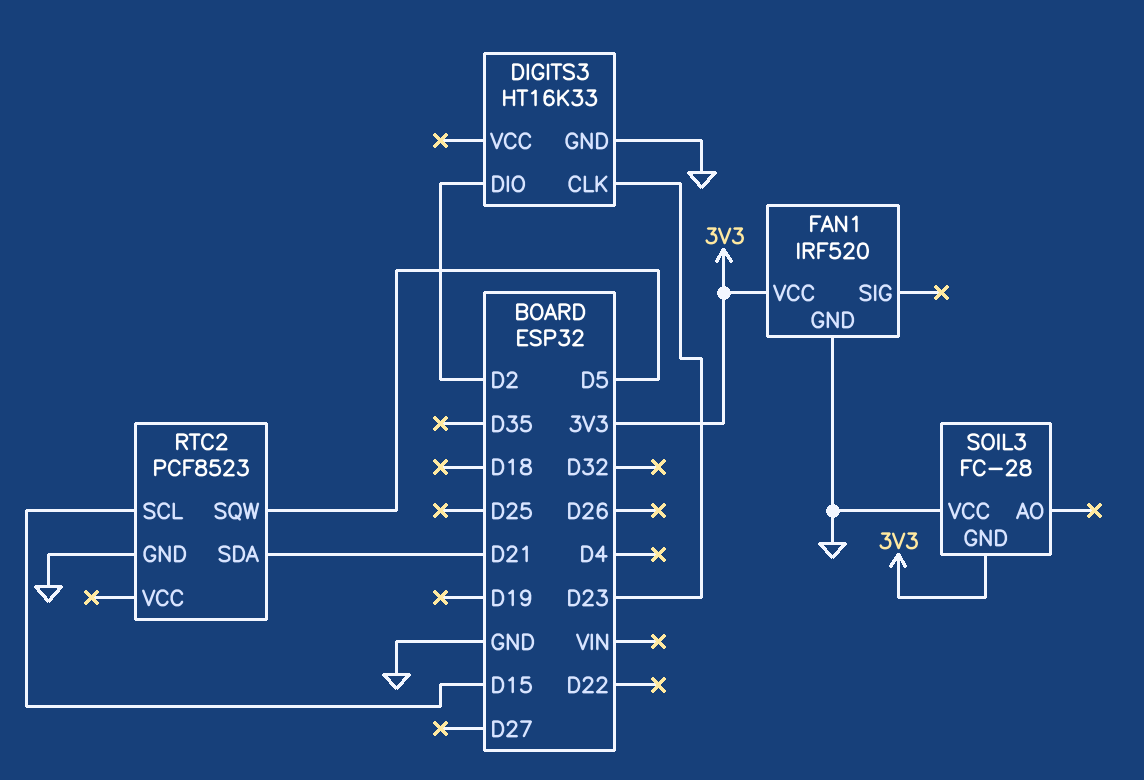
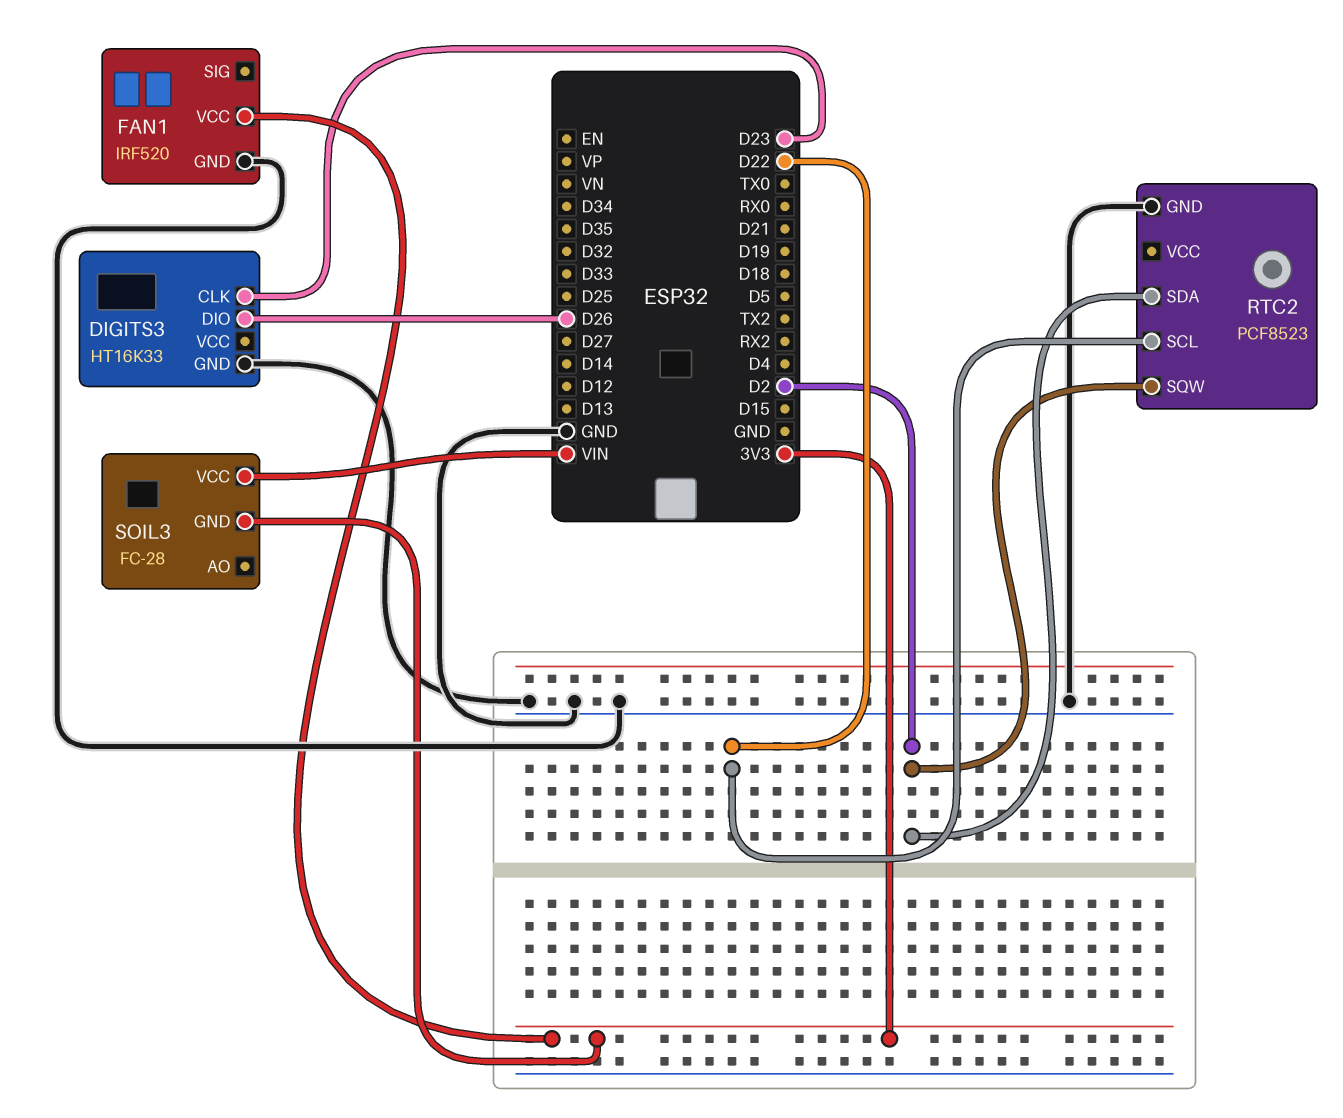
DIGITS3 pin DIO: D2 -> D26
RTC2 pin SCL: D15 -> D22
RTC2 pin SDA: D21 -> D2
RTC2 pin SQW: D5 -> D2
SOIL3 pin VCC: GND -> VIN

